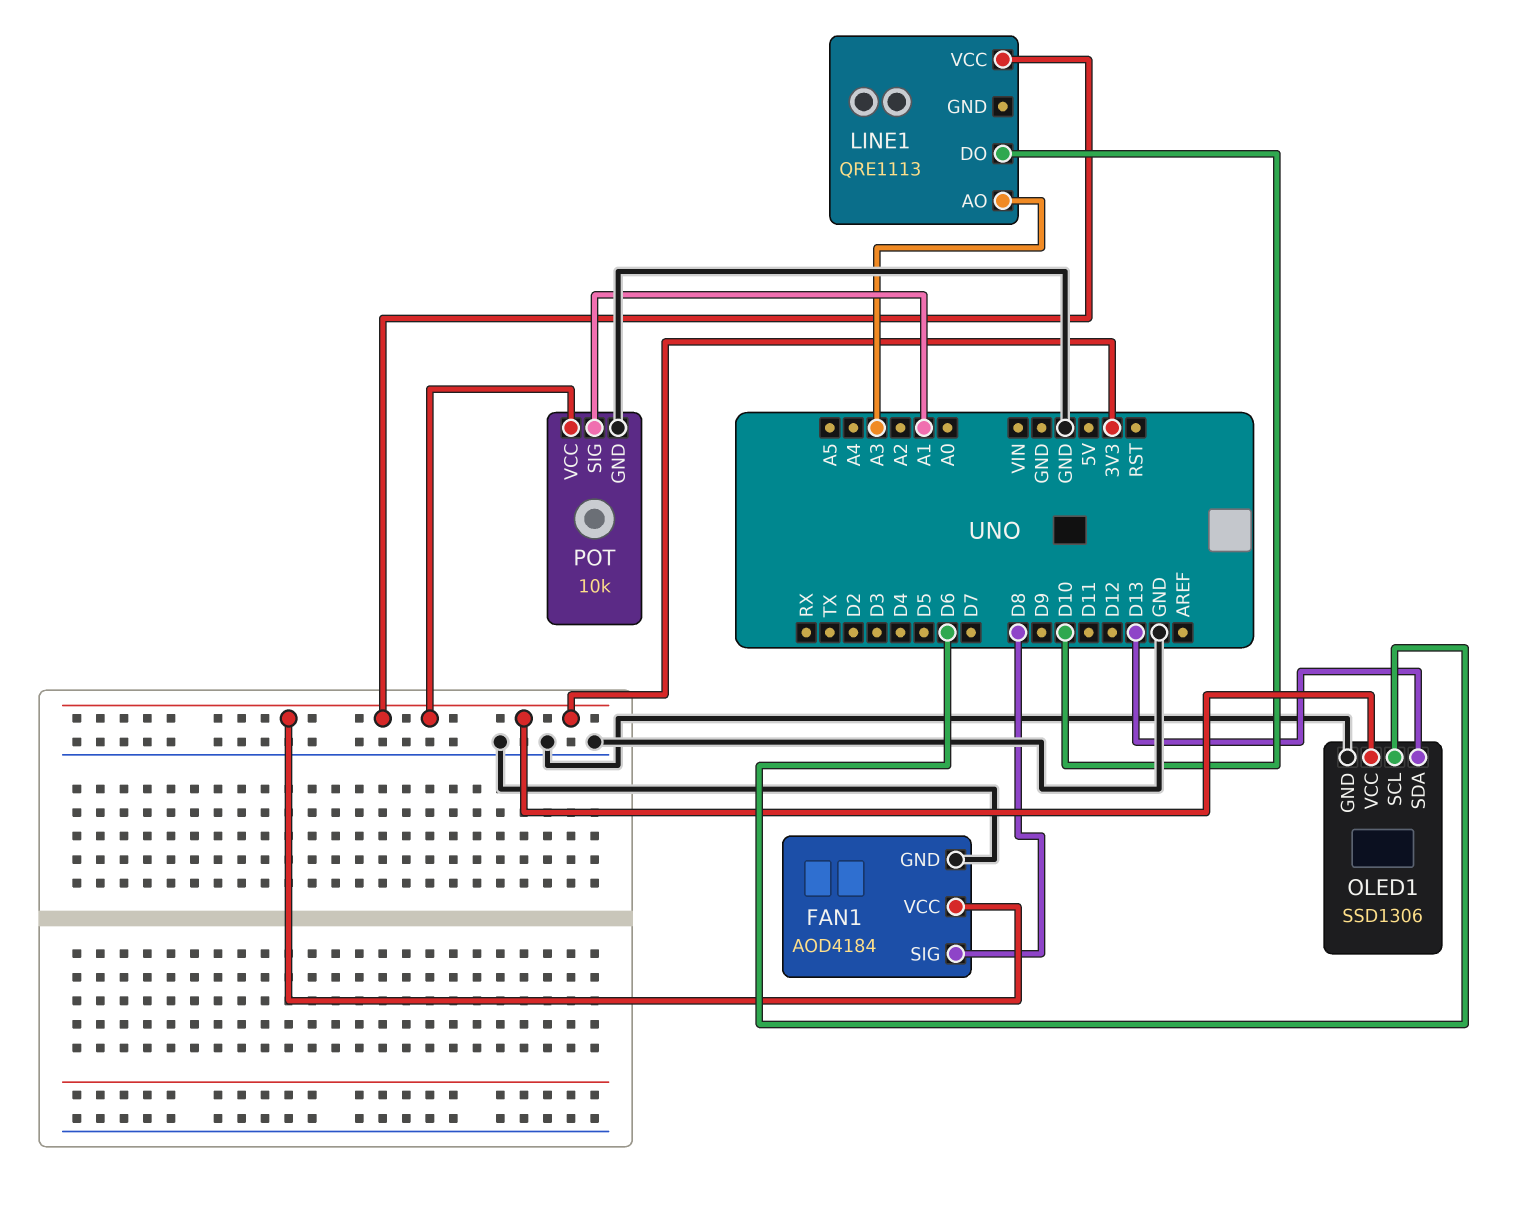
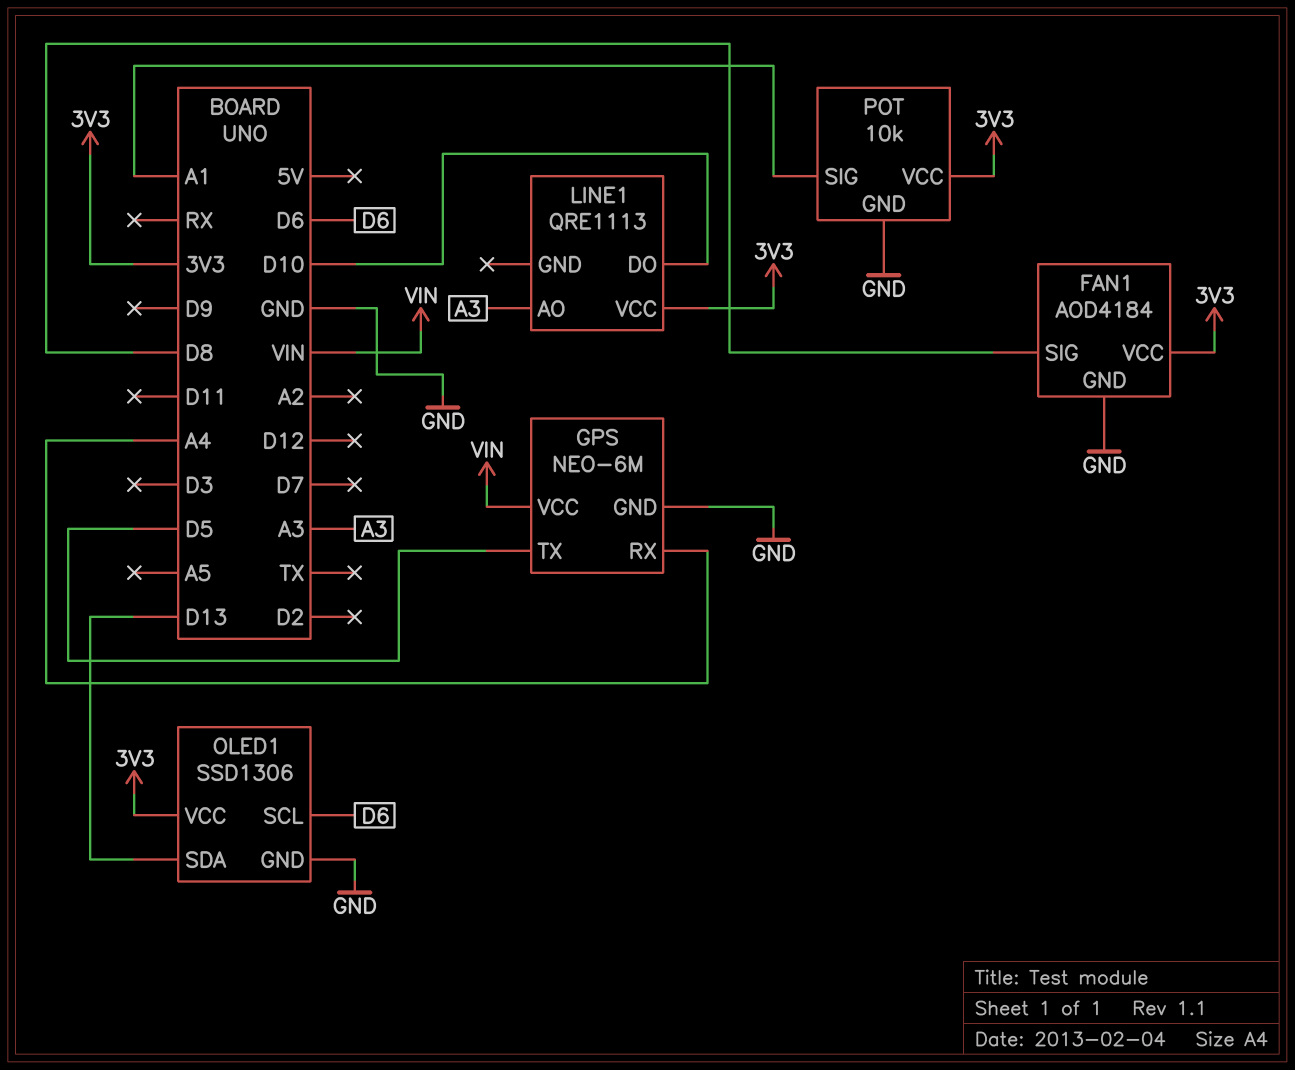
GPS: none -> NEO-6M
GPS pin GND: none -> GND
GPS pin RX: none -> A4
GPS pin TX: none -> D5
GPS pin VCC: none -> VIN

